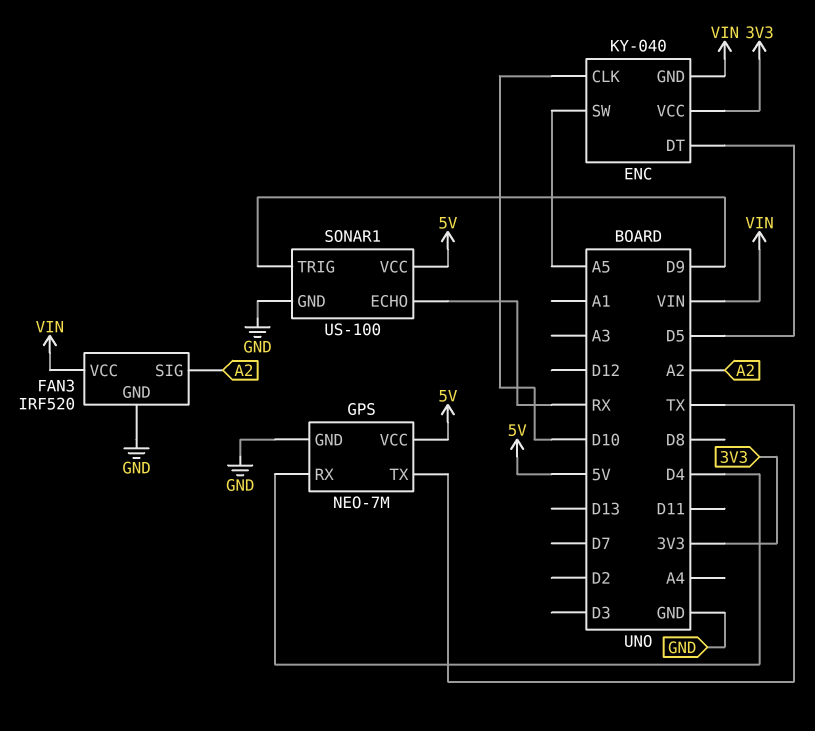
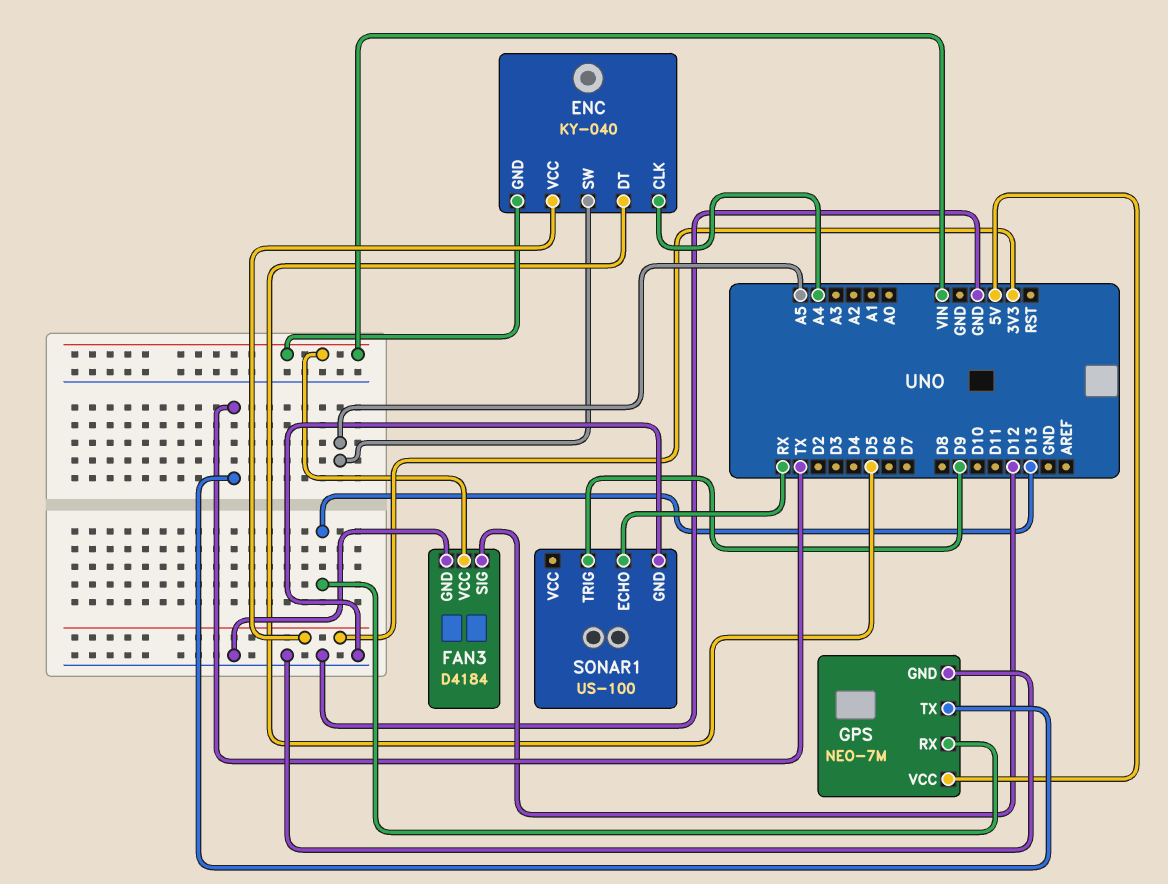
ENC pin CLK: D10 -> A4
FAN3: IRF520 -> D4184
FAN3 pin SIG: A2 -> D12
GPS pin RX: D4 -> D13
SONAR1 pin VCC: 5V -> none

